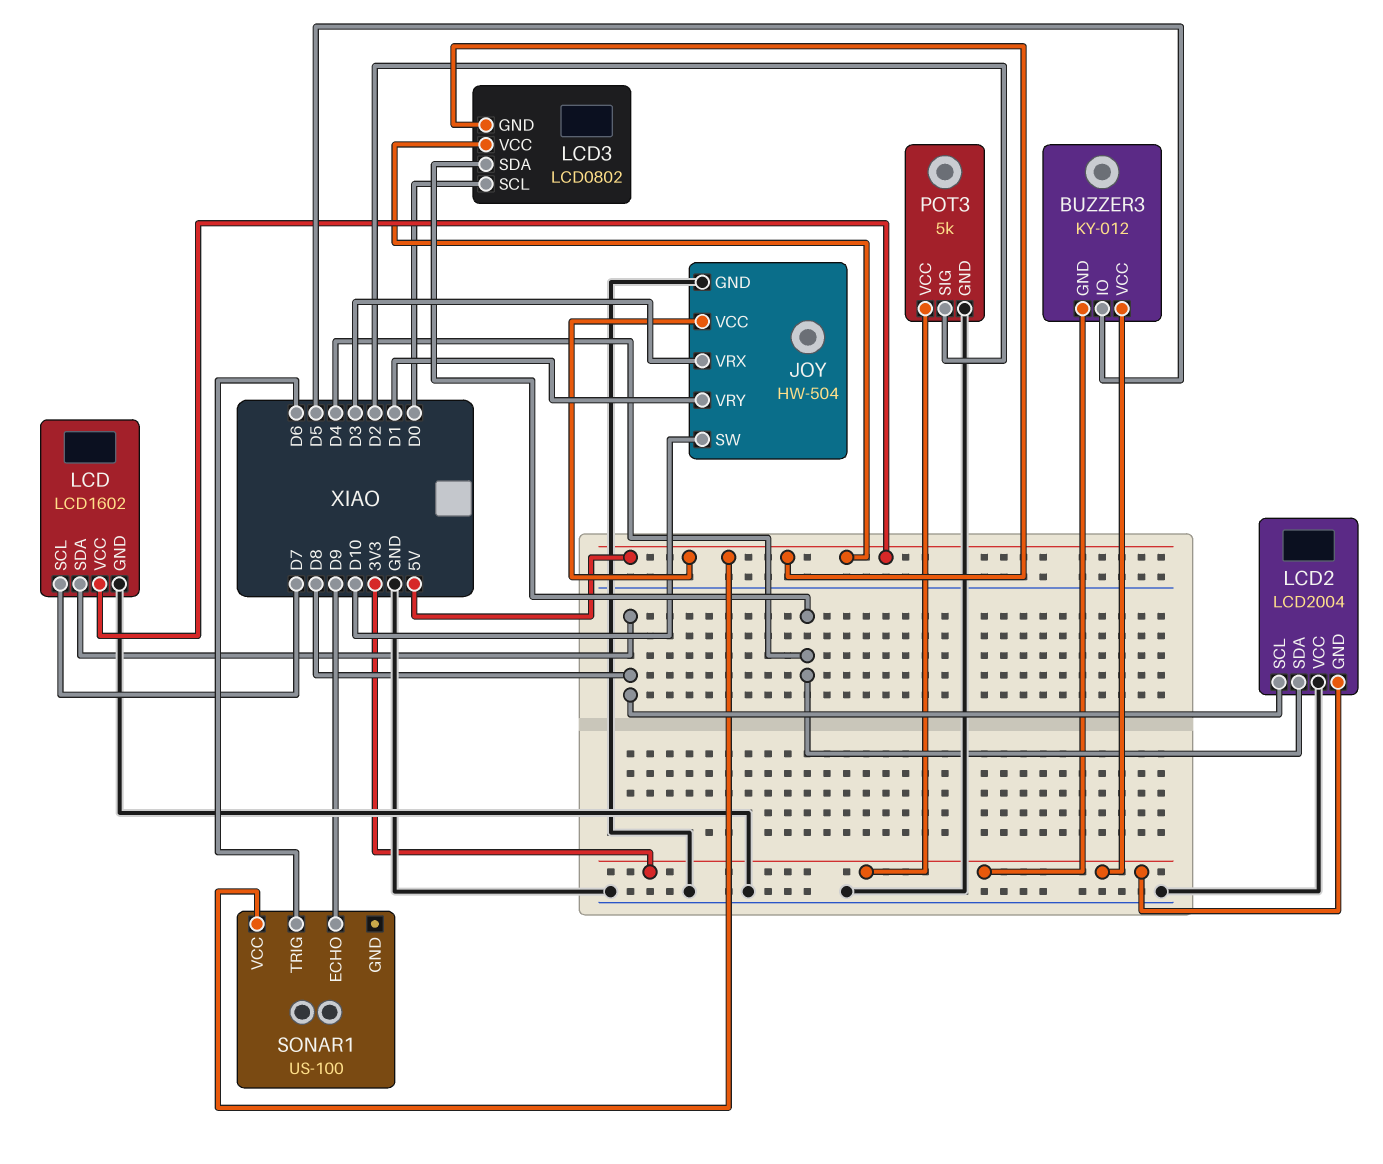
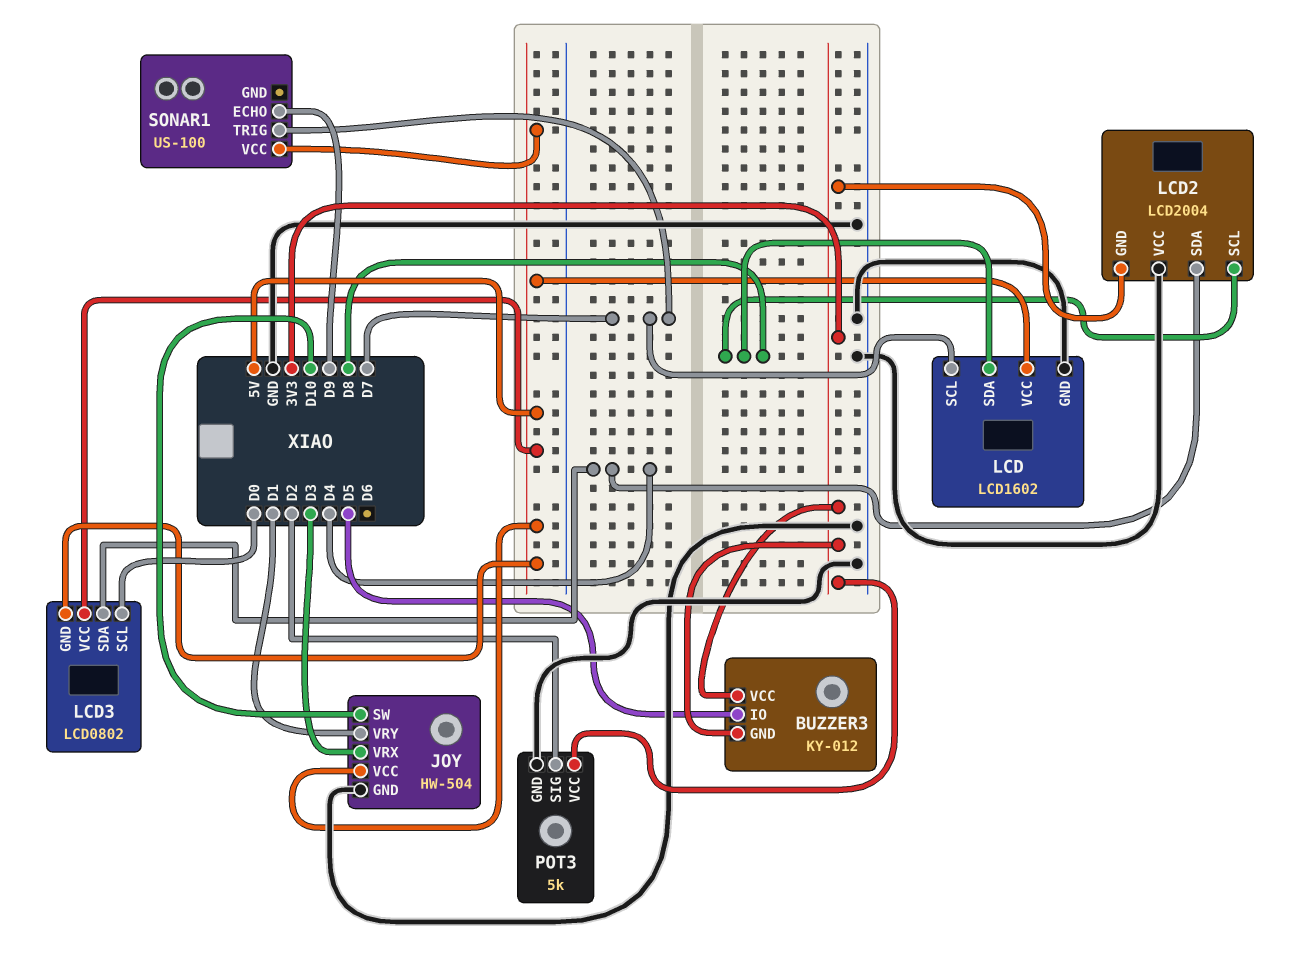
SONAR1 pin TRIG: D6 -> D7

